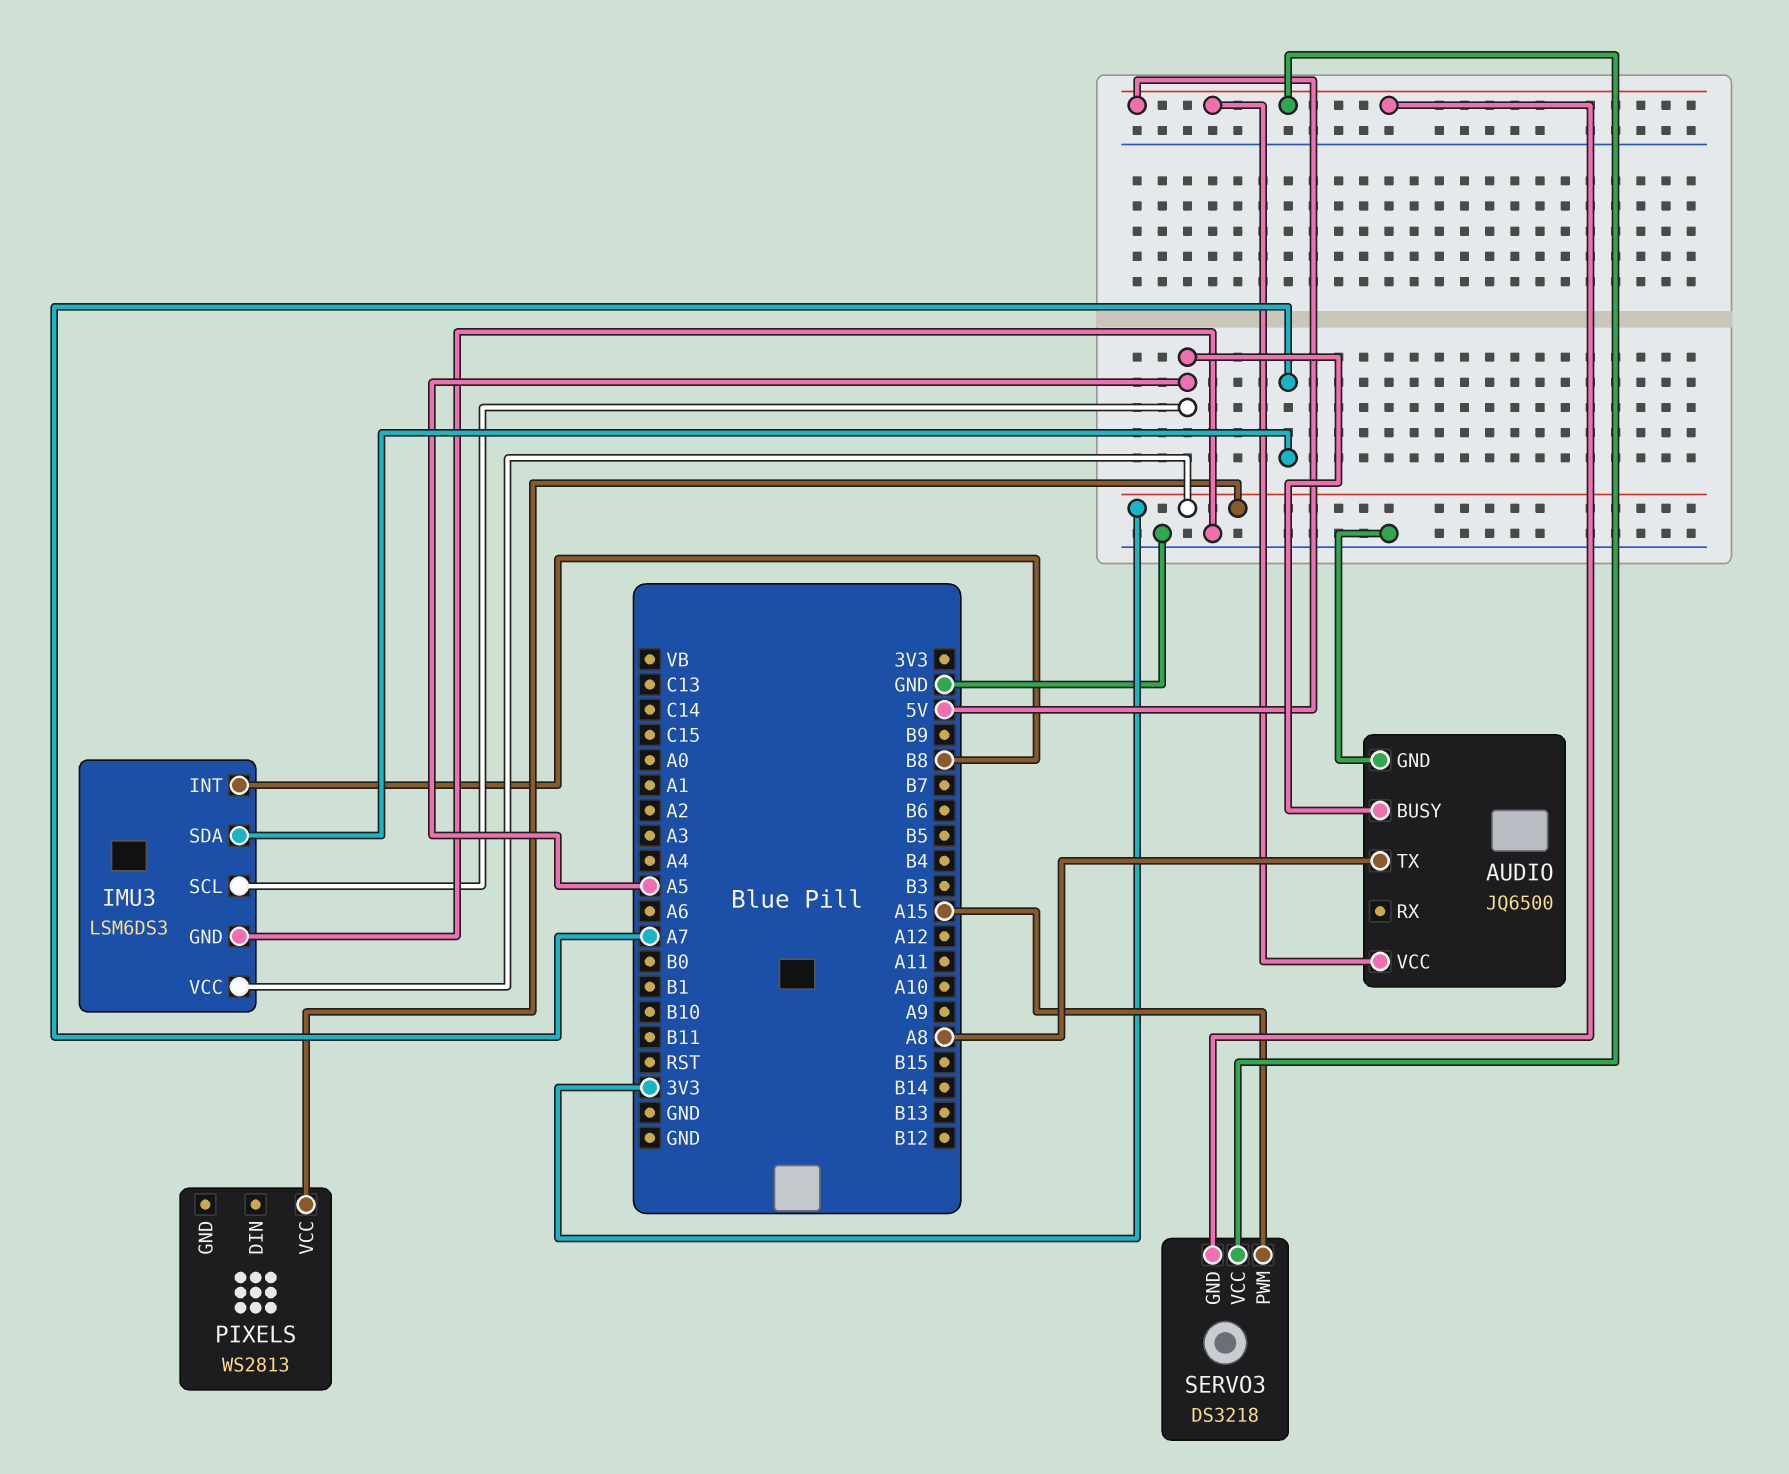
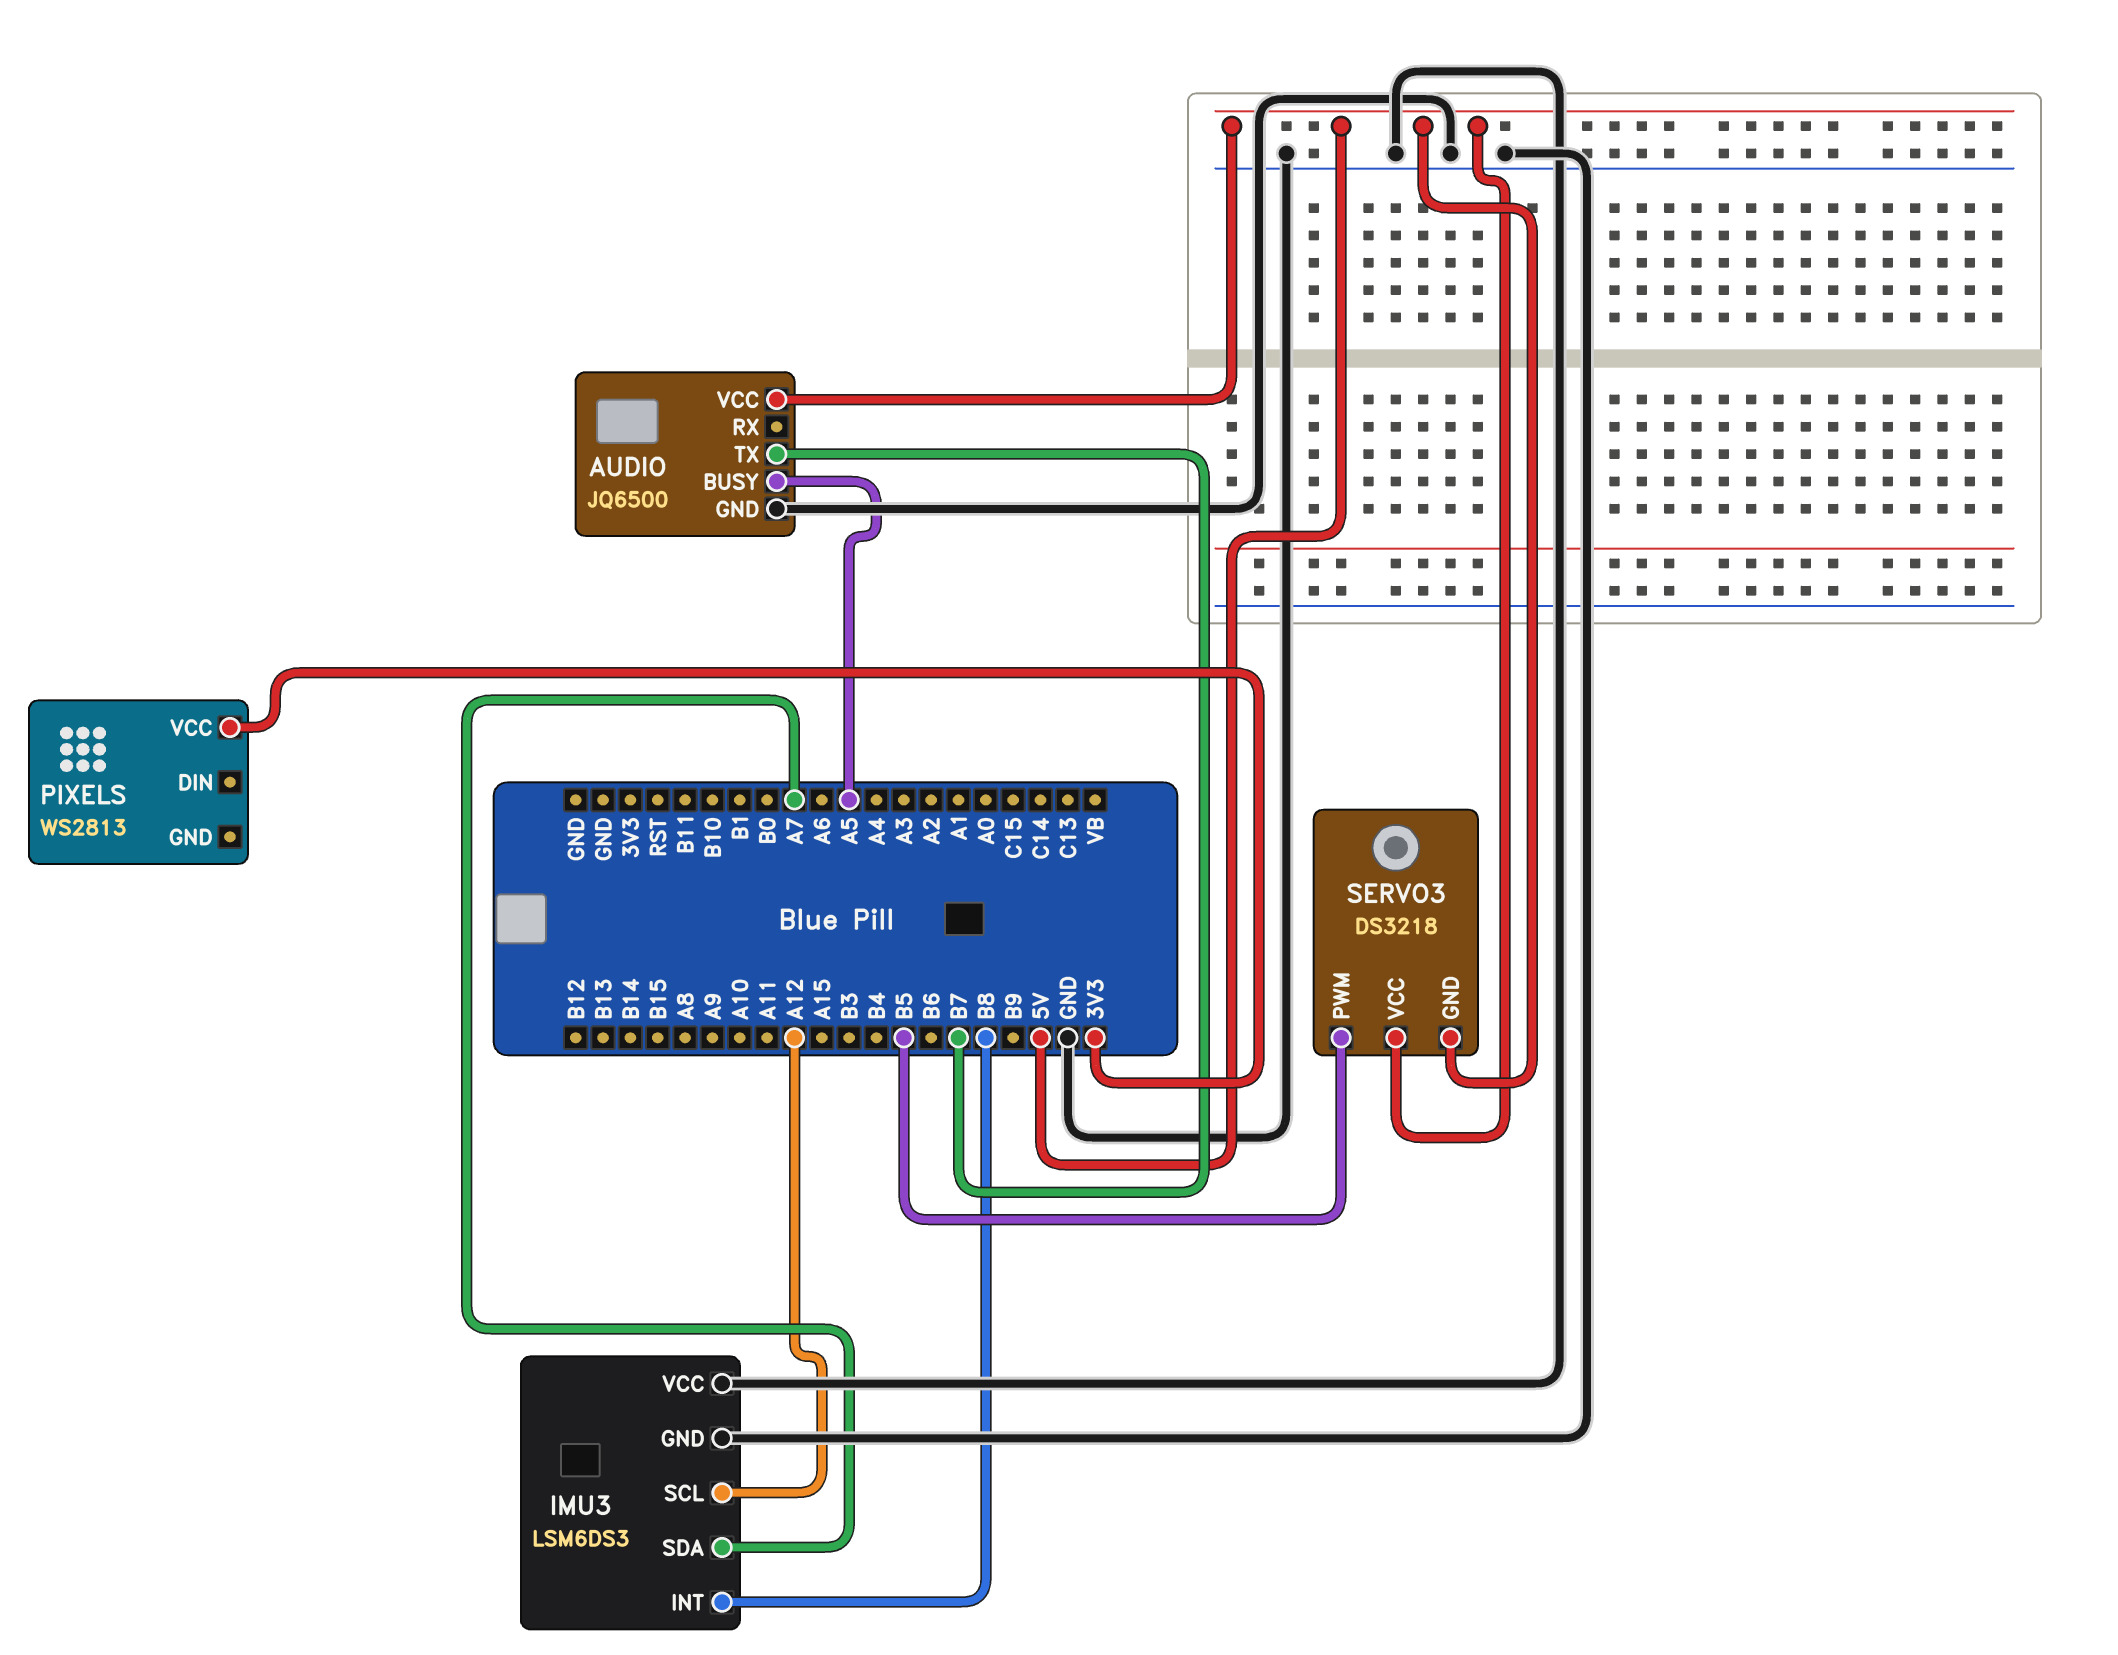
AUDIO pin TX: A8 -> B7
IMU3 pin SCL: A5 -> A12
IMU3 pin VCC: 3V3 -> GND
SERVO3 pin PWM: A15 -> B5

